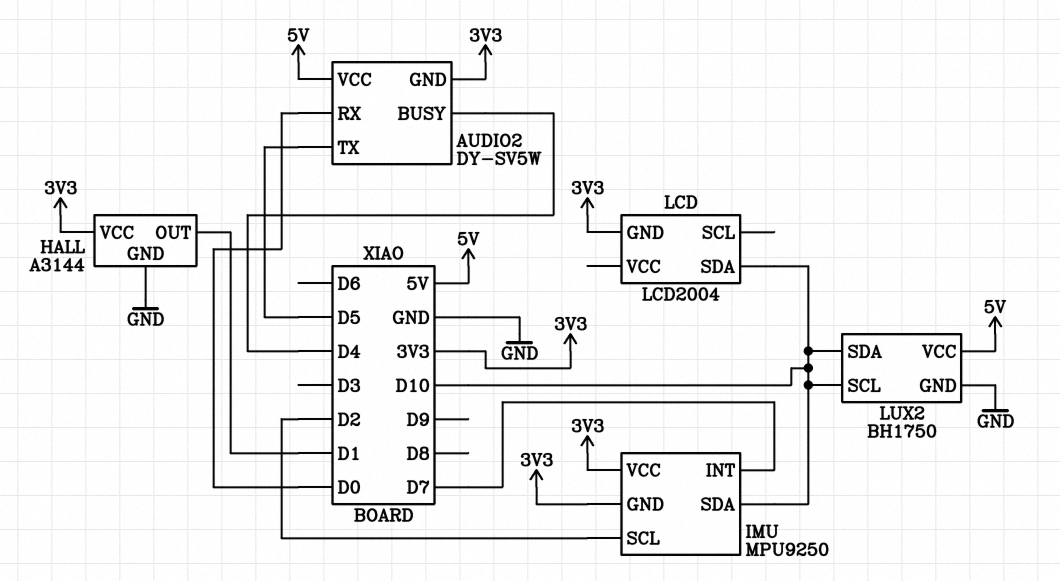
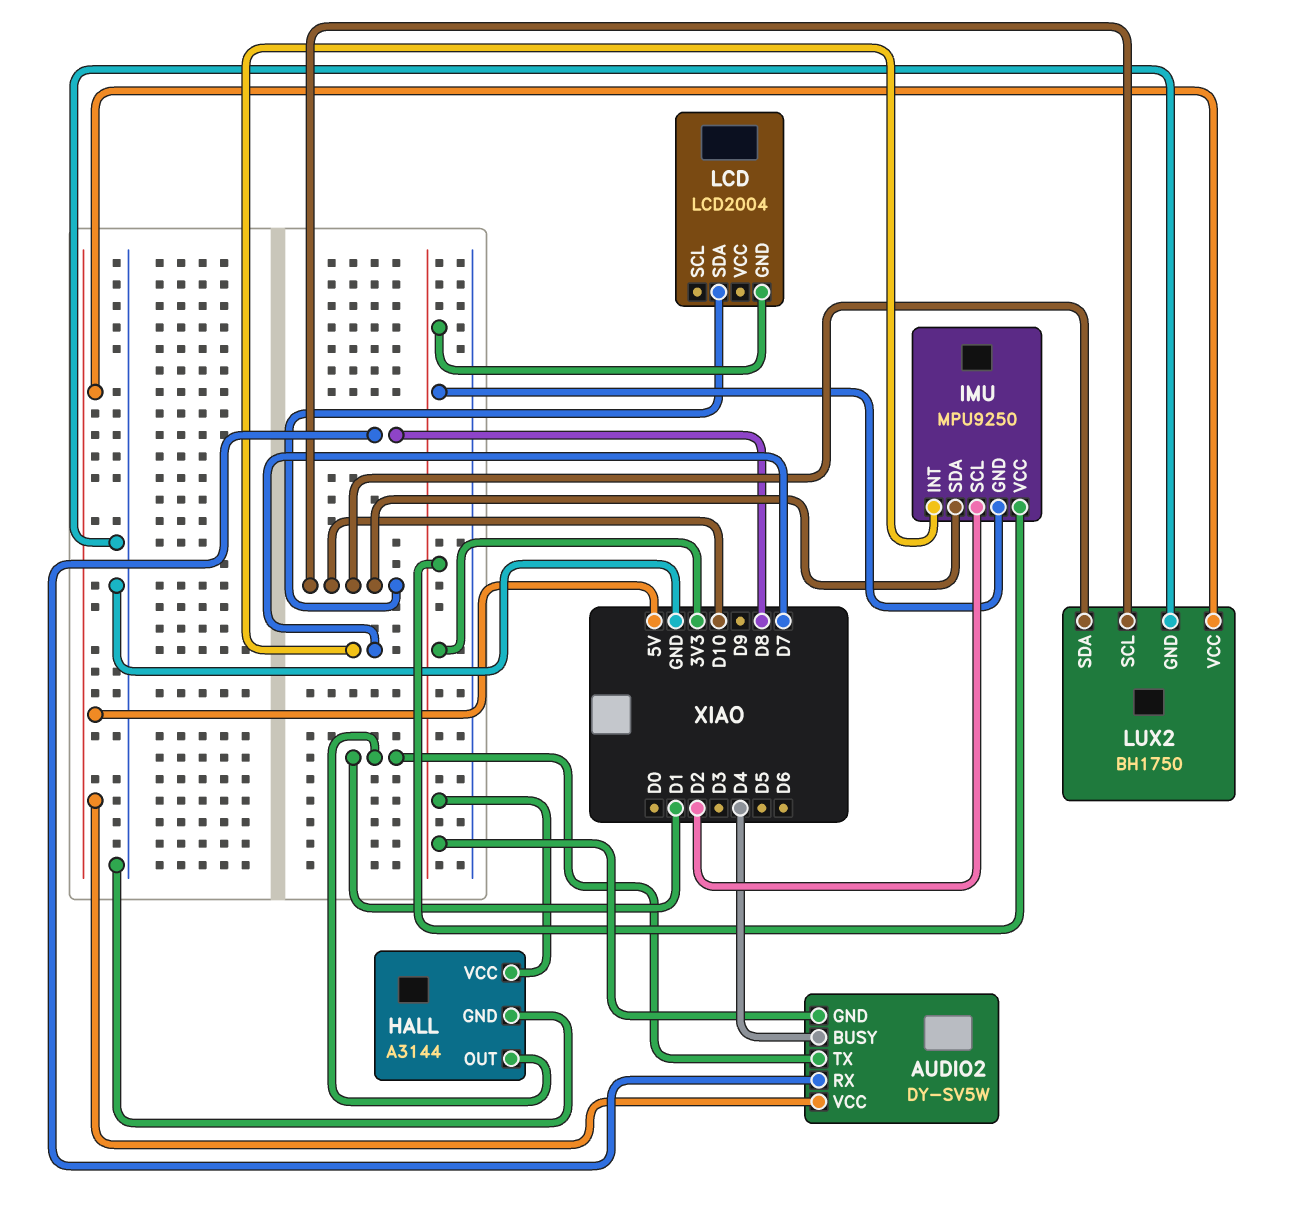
AUDIO2 pin RX: D0 -> D8
AUDIO2 pin TX: D5 -> D1

